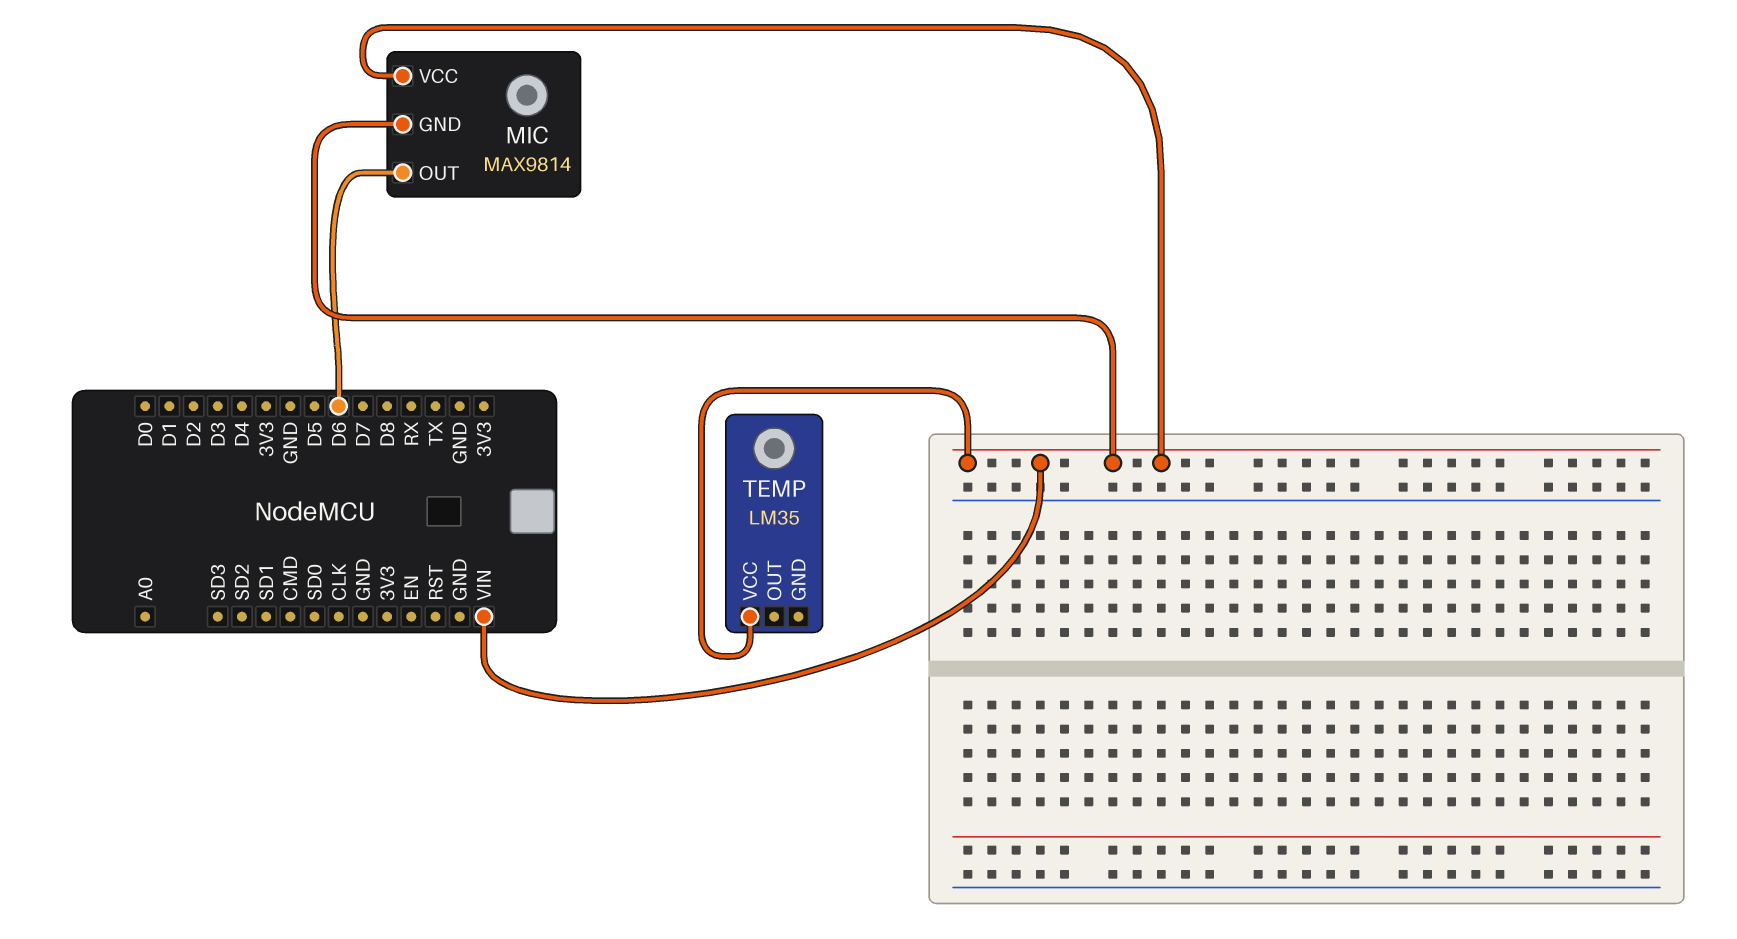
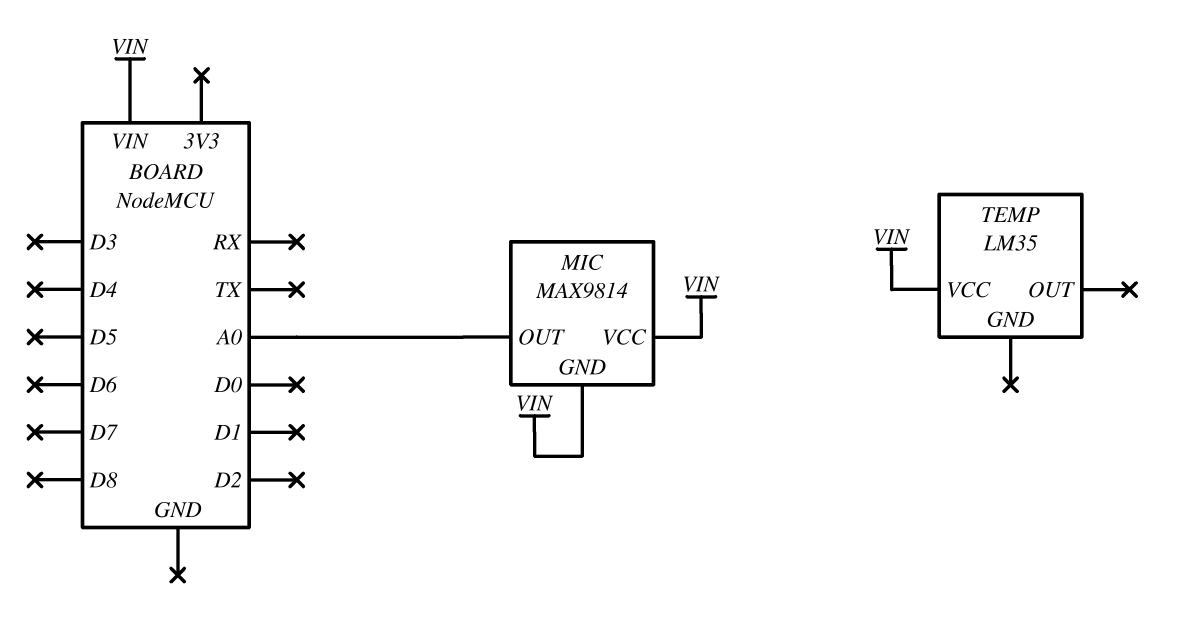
MIC pin OUT: D6 -> A0

